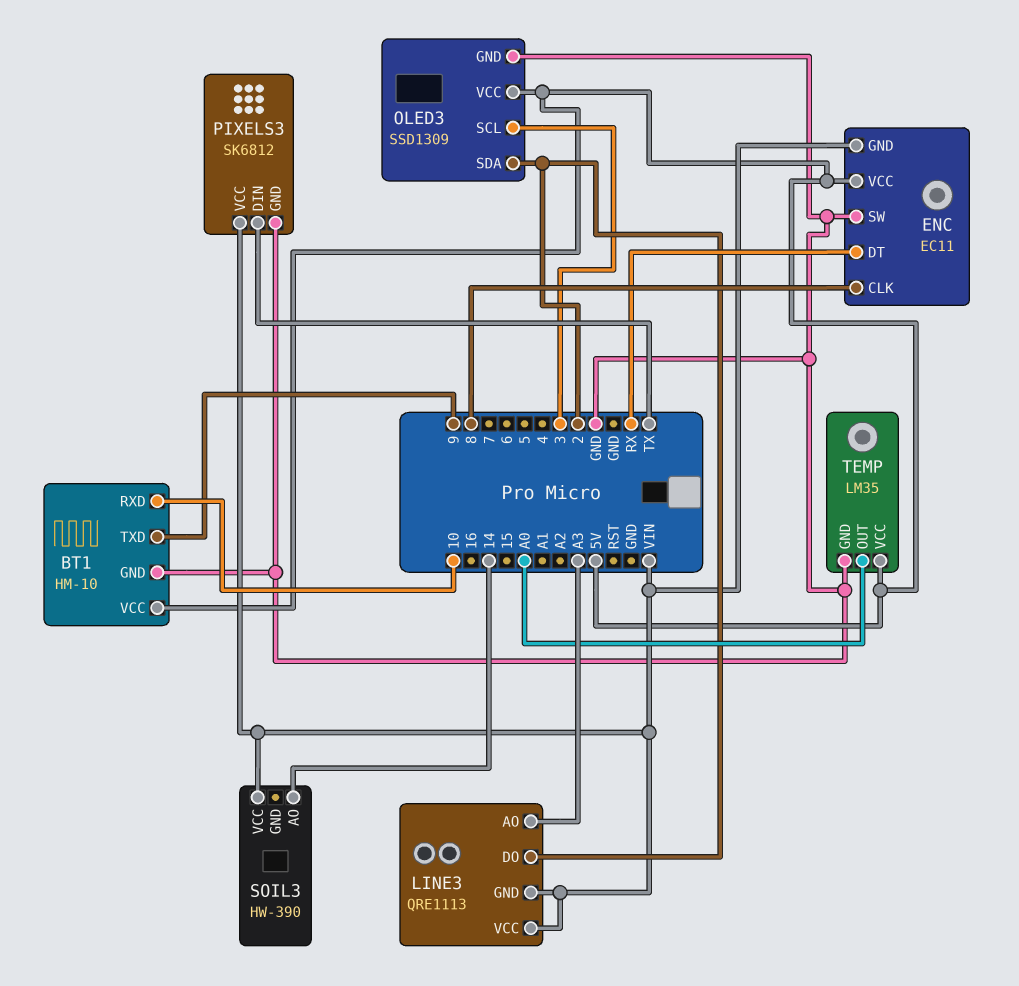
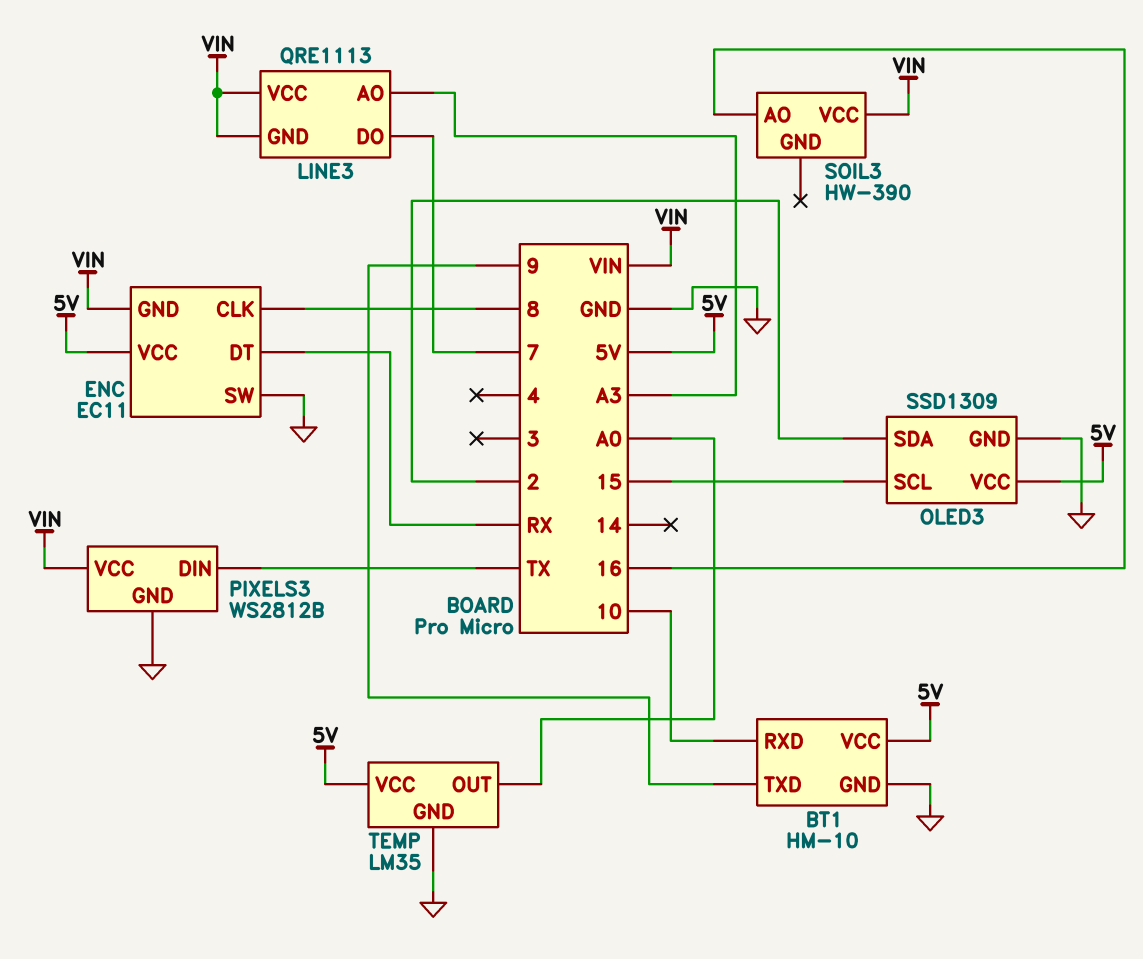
LINE3 pin DO: 2 -> 7
OLED3 pin SCL: 3 -> 15
PIXELS3: SK6812 -> WS2812B
SOIL3 pin AO: 14 -> 16

